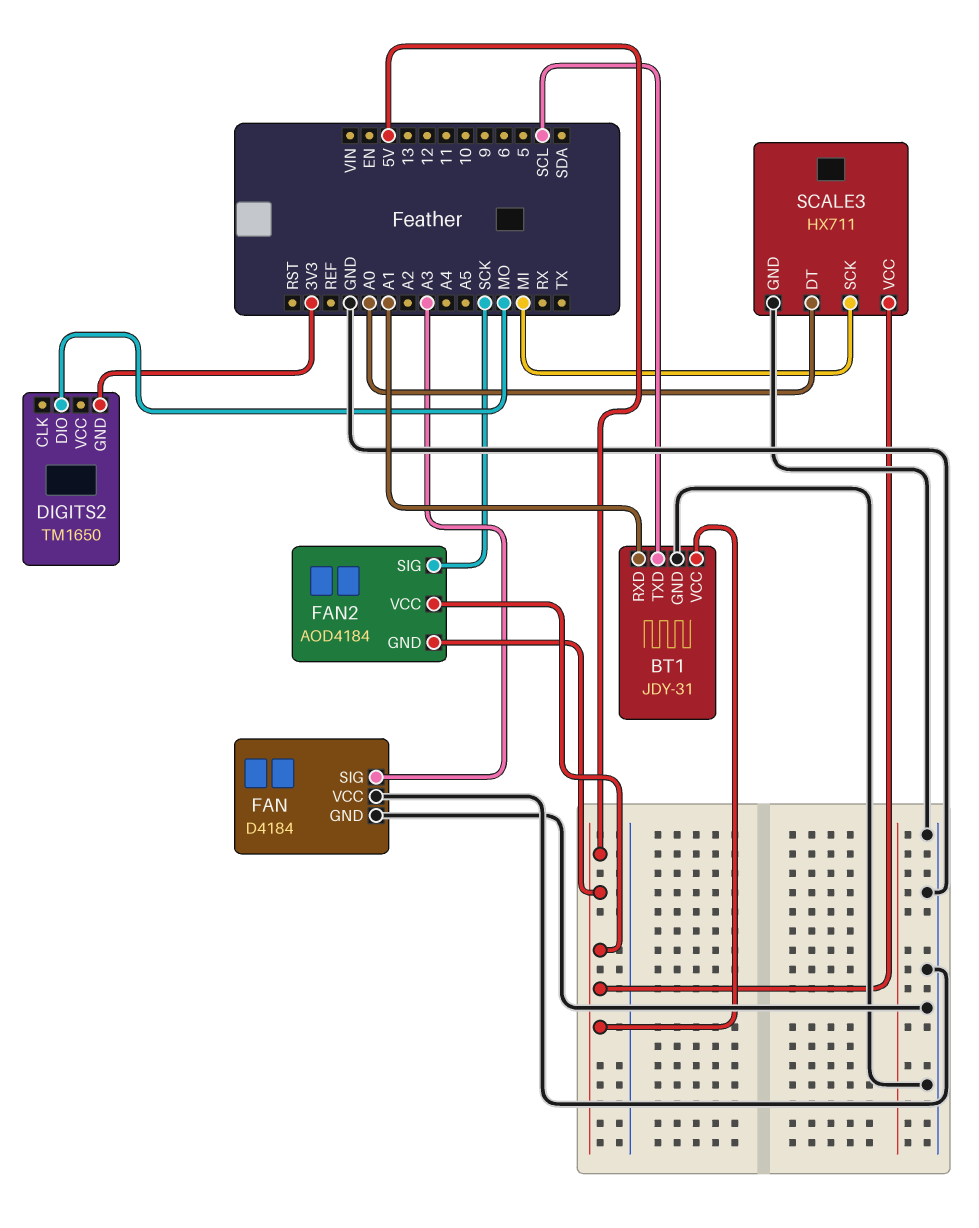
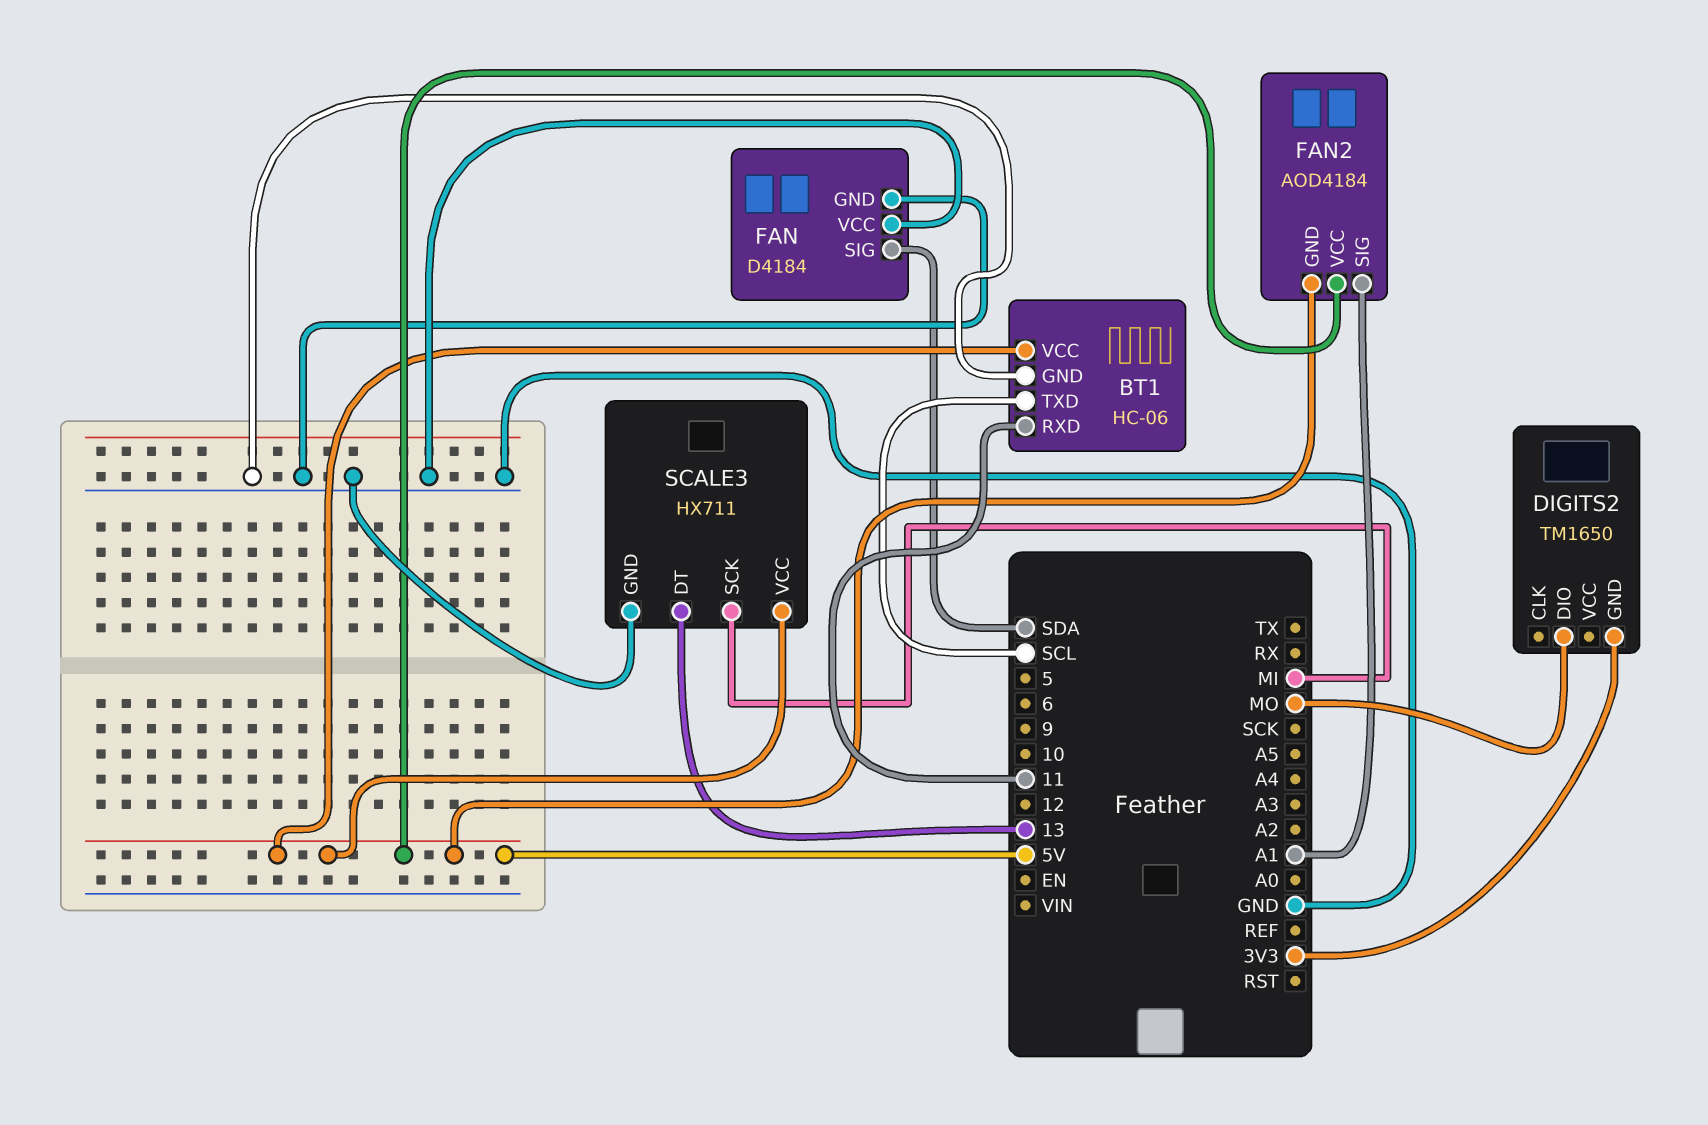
BT1: JDY-31 -> HC-06
BT1 pin RXD: A1 -> 11
FAN pin SIG: A3 -> SDA
FAN2 pin SIG: SCK -> A1
SCALE3 pin DT: A0 -> 13

